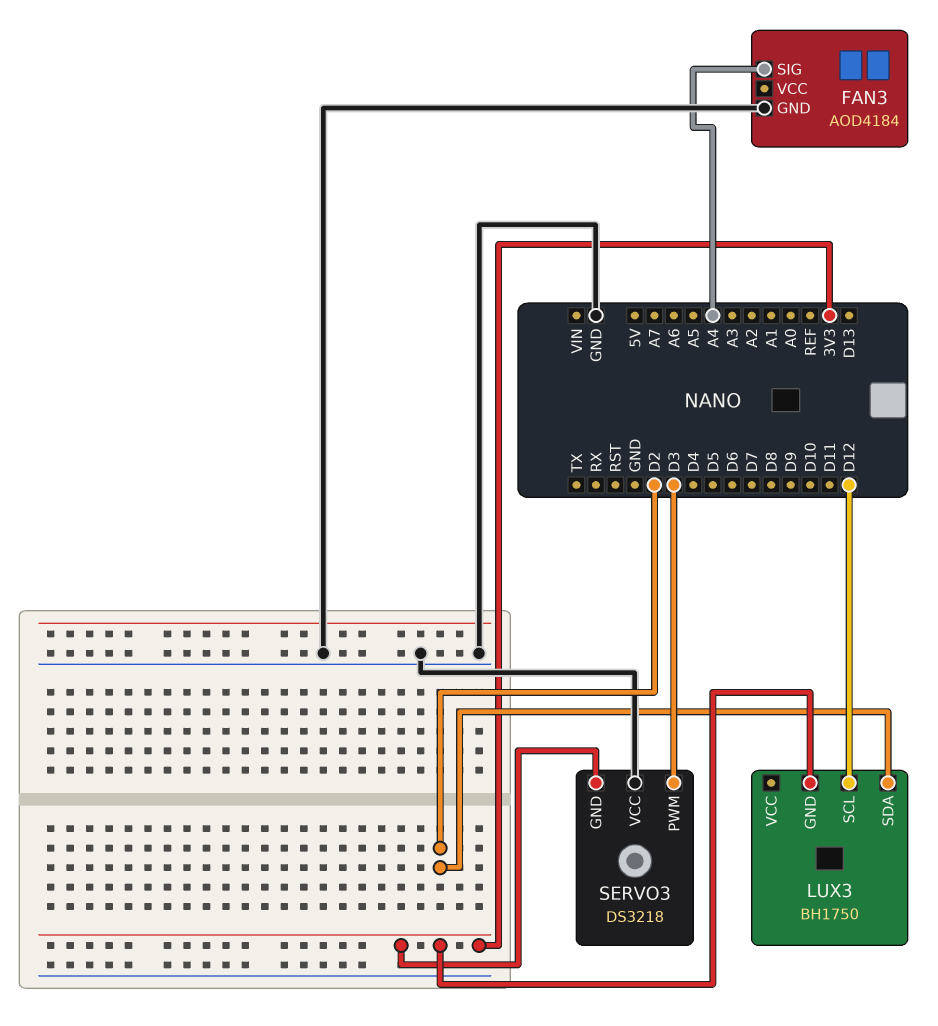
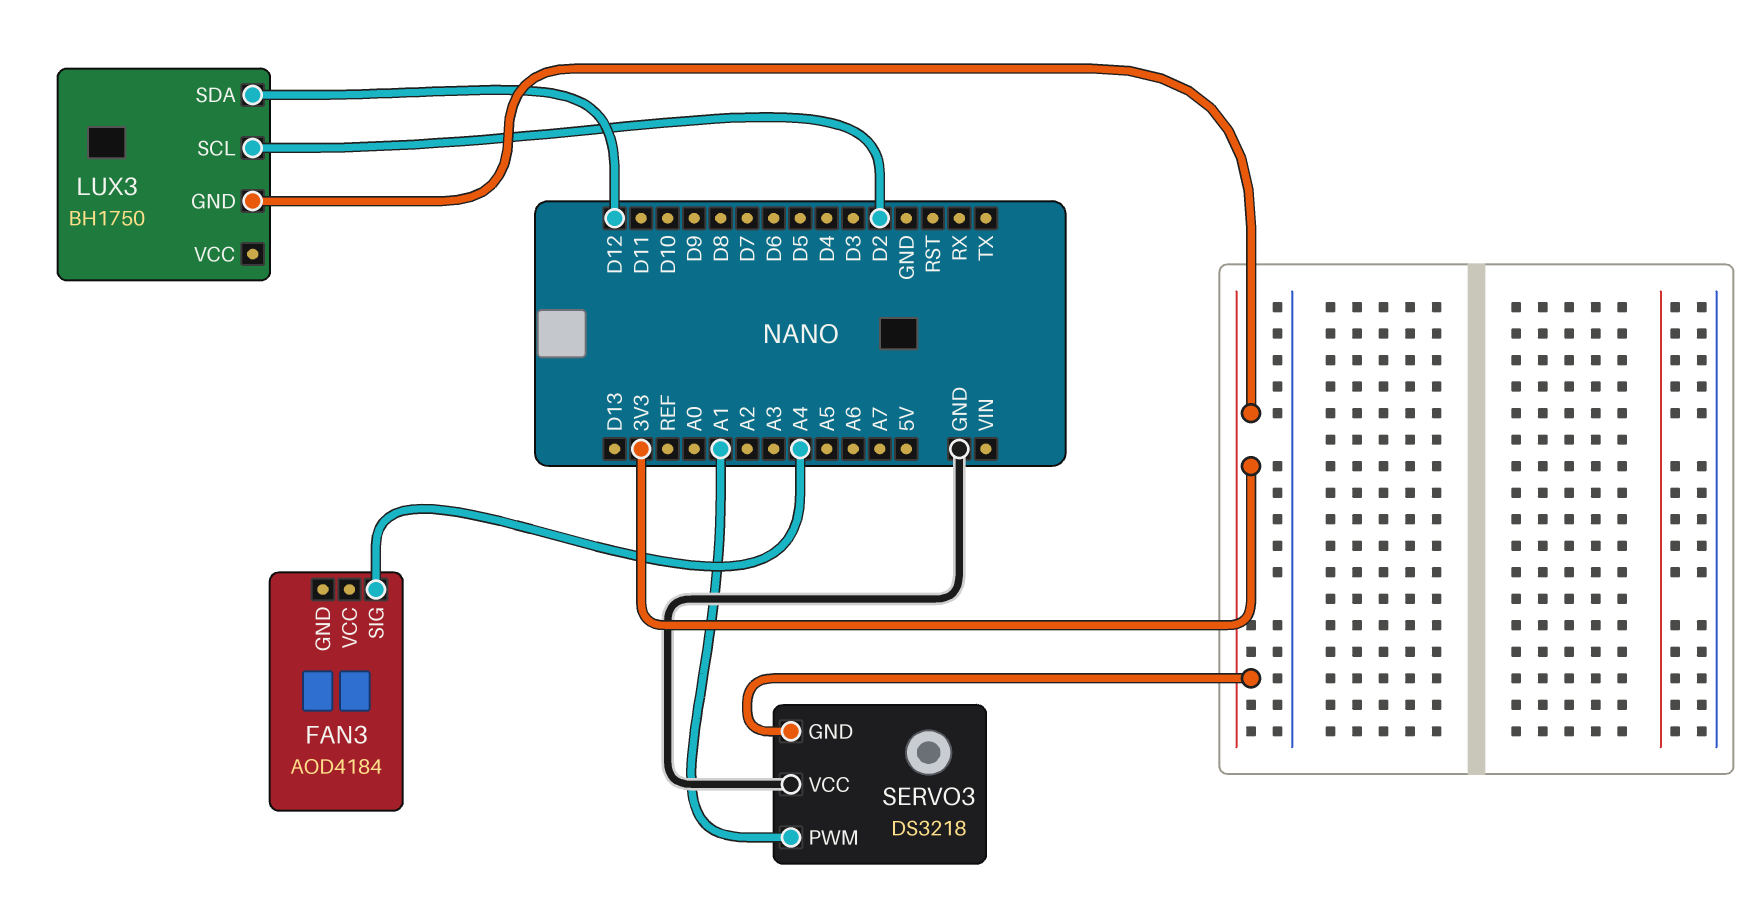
FAN3 pin GND: GND -> none
LUX3 pin SCL: D12 -> D2
LUX3 pin SDA: D2 -> D12
SERVO3 pin PWM: D3 -> A1

